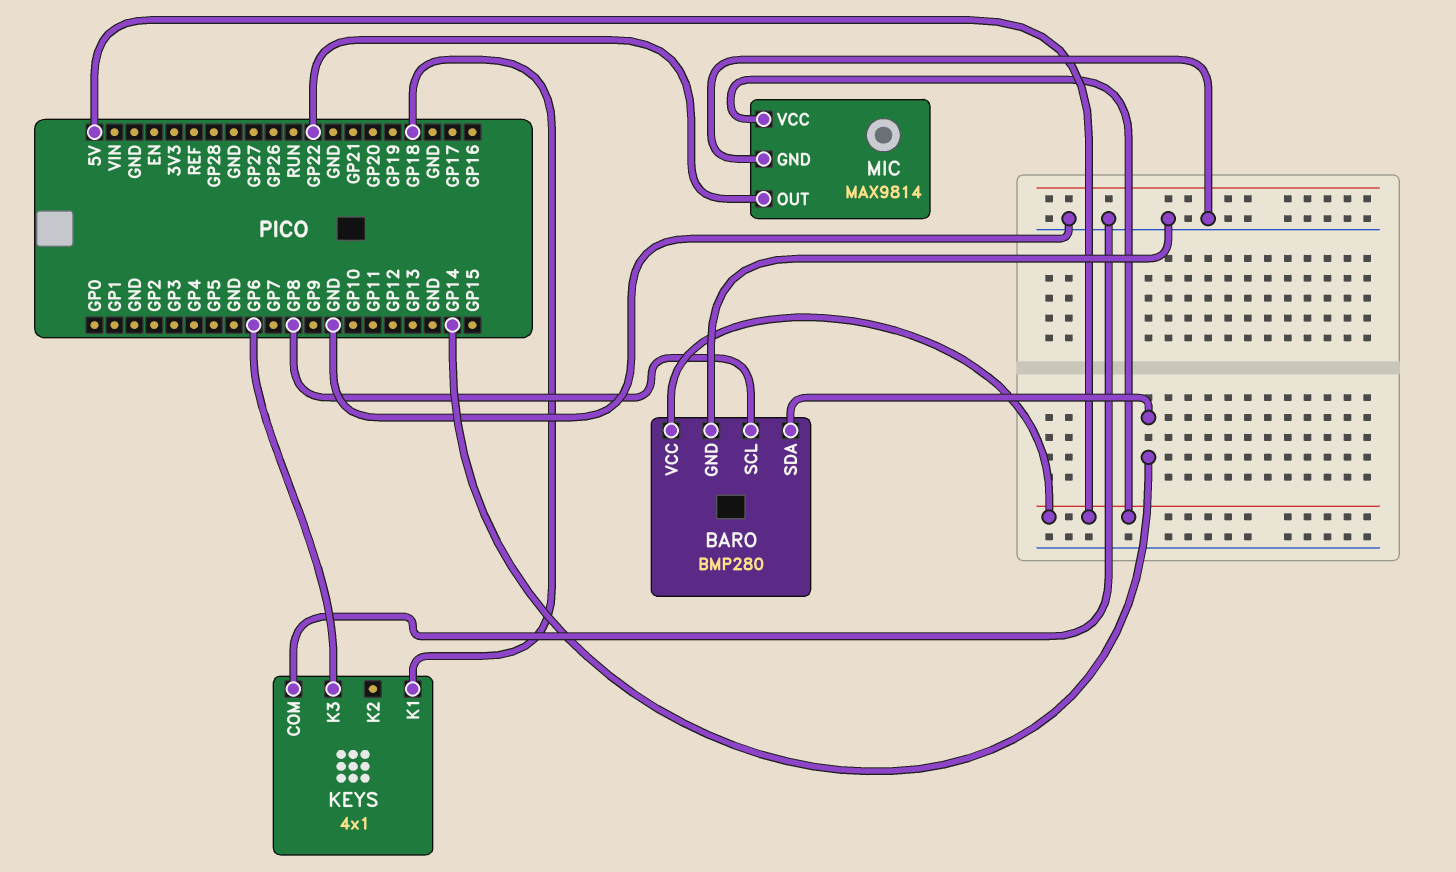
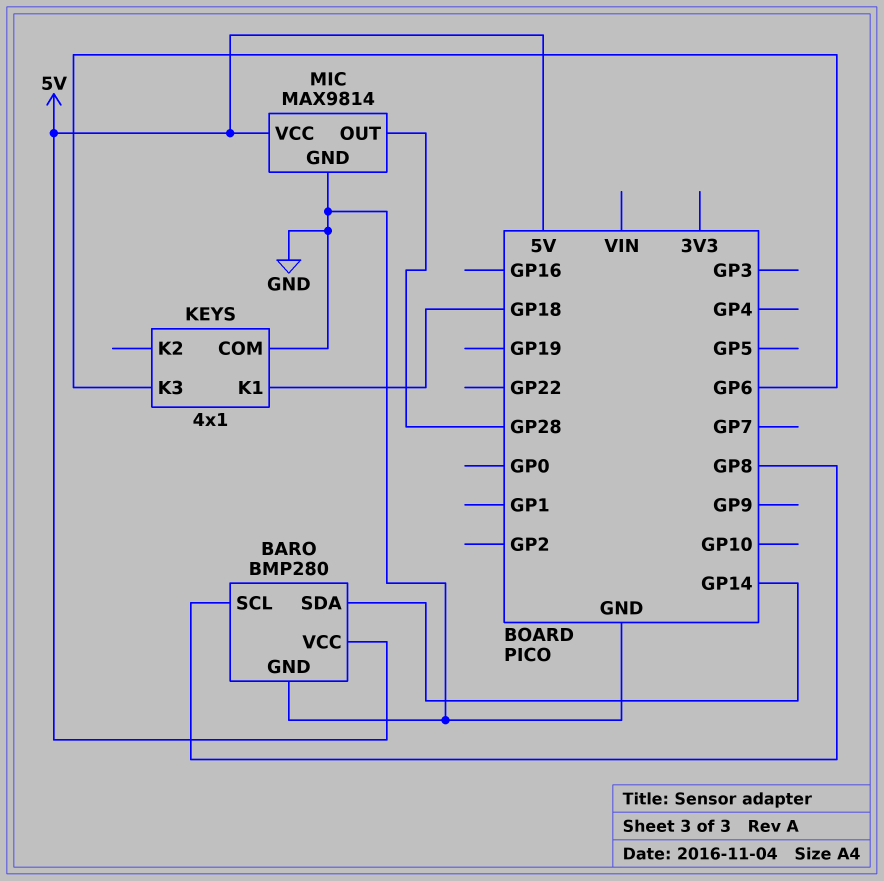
MIC pin OUT: GP22 -> GP28

